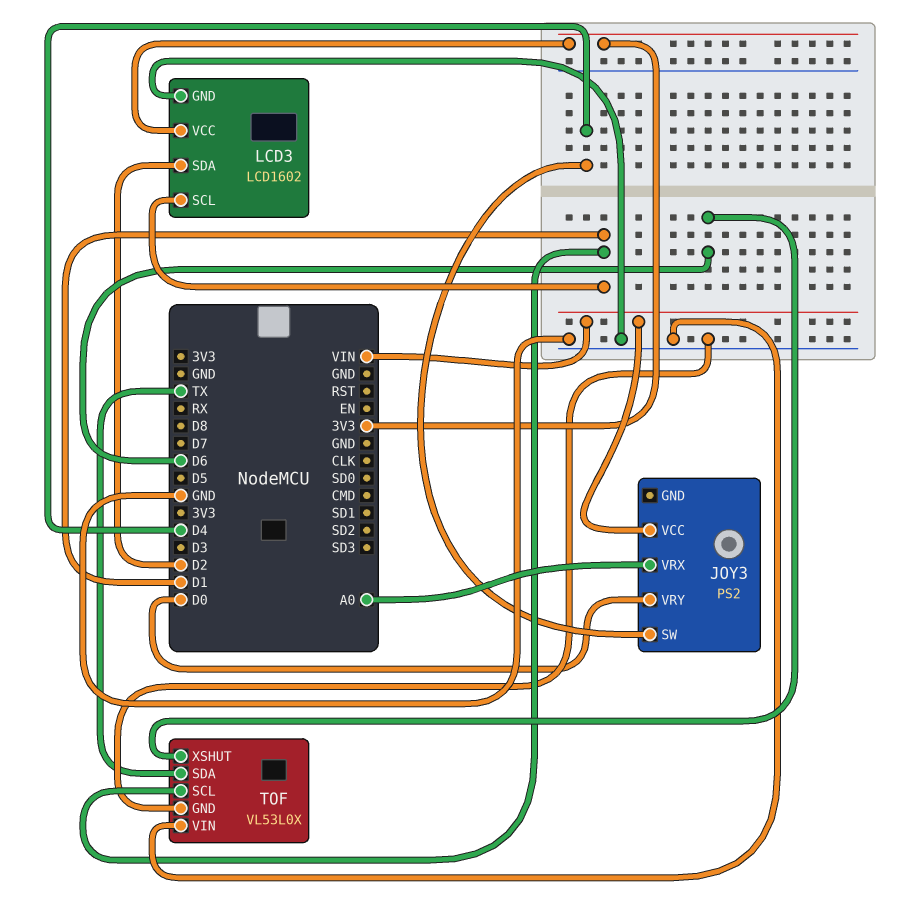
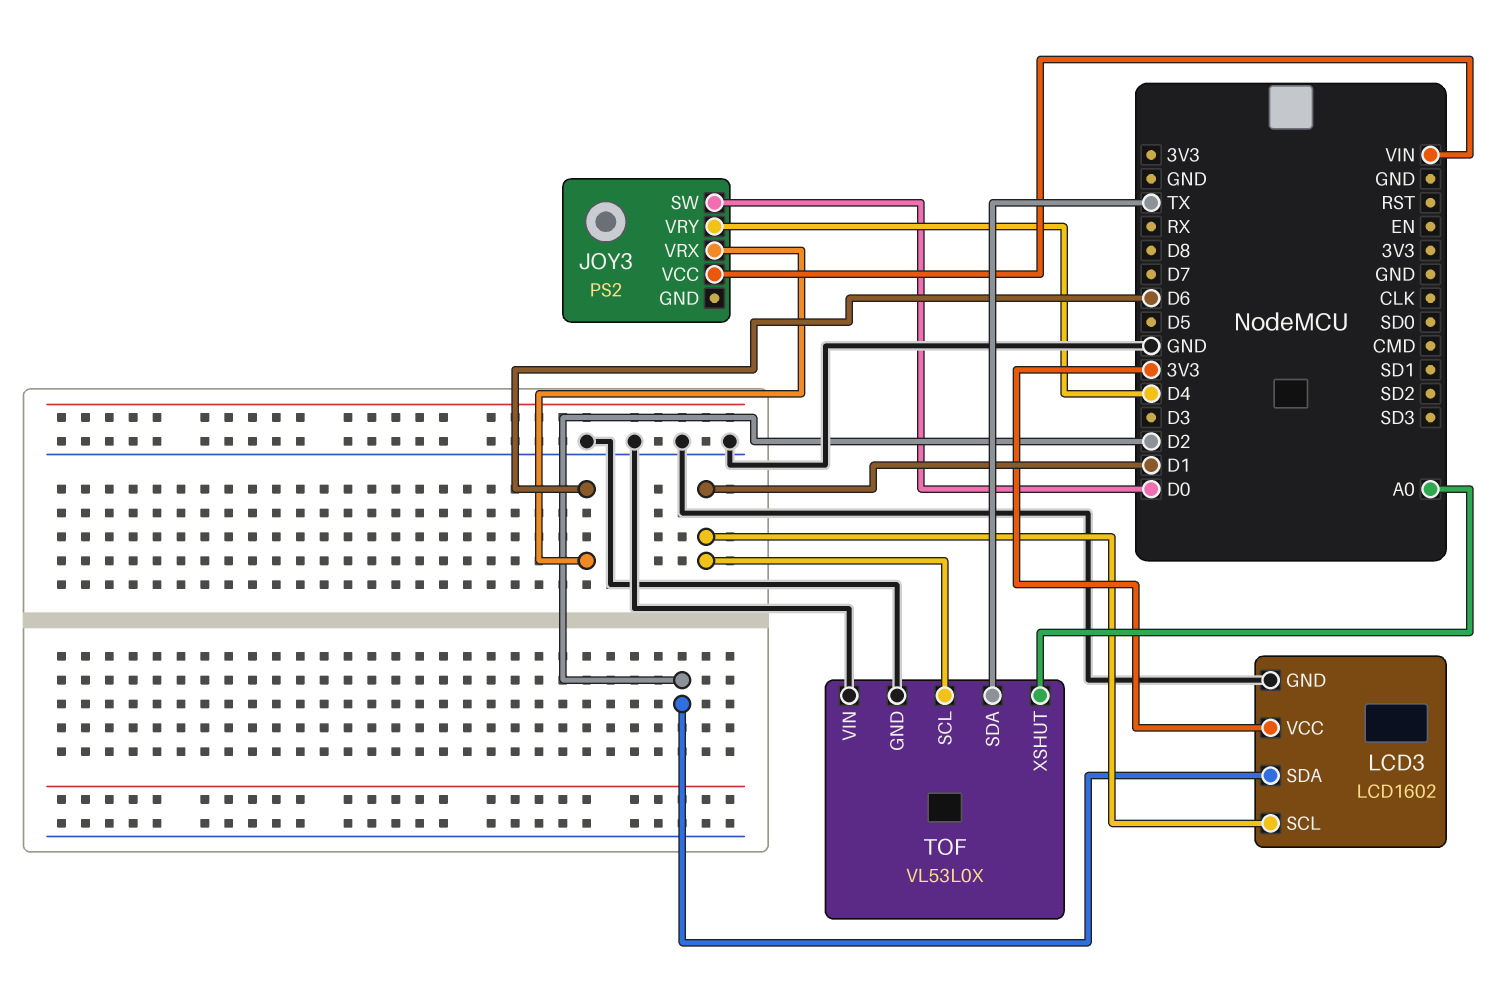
JOY3 pin SW: D4 -> D0
JOY3 pin VRX: A0 -> D6
JOY3 pin VRY: D0 -> D4
TOF pin XSHUT: D6 -> A0

